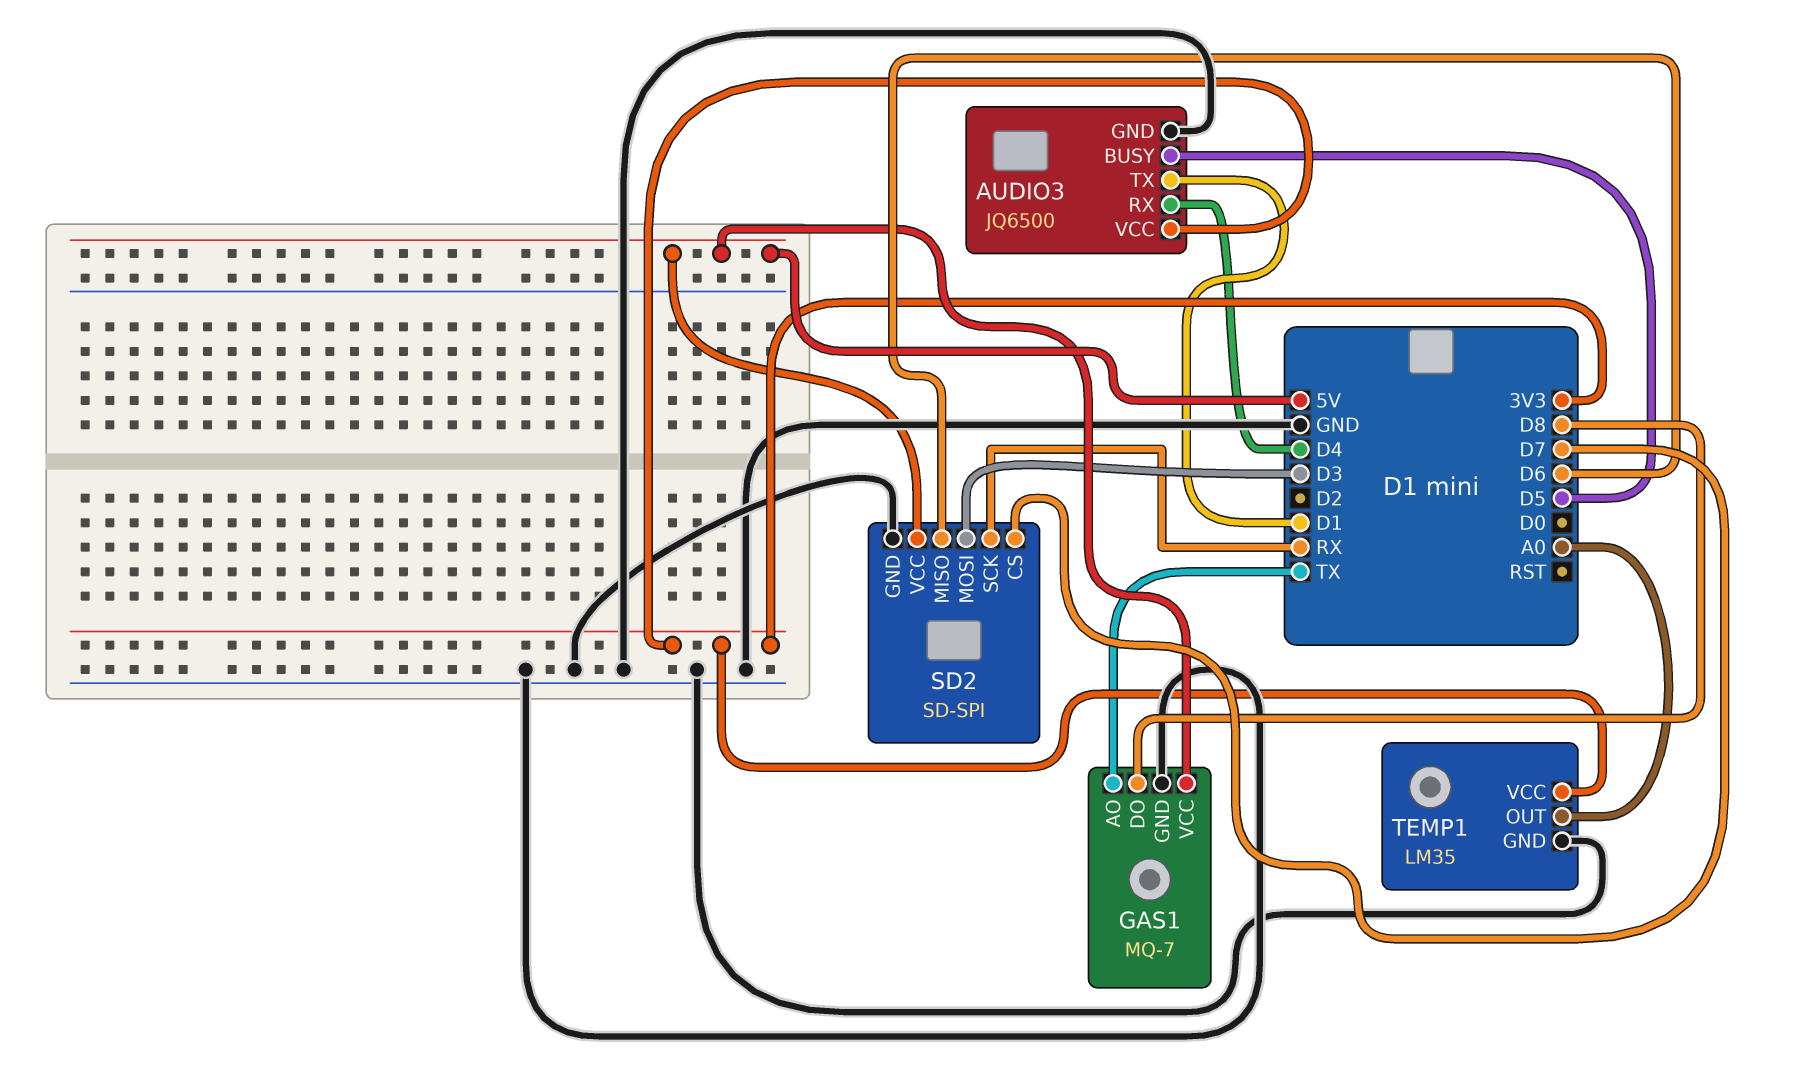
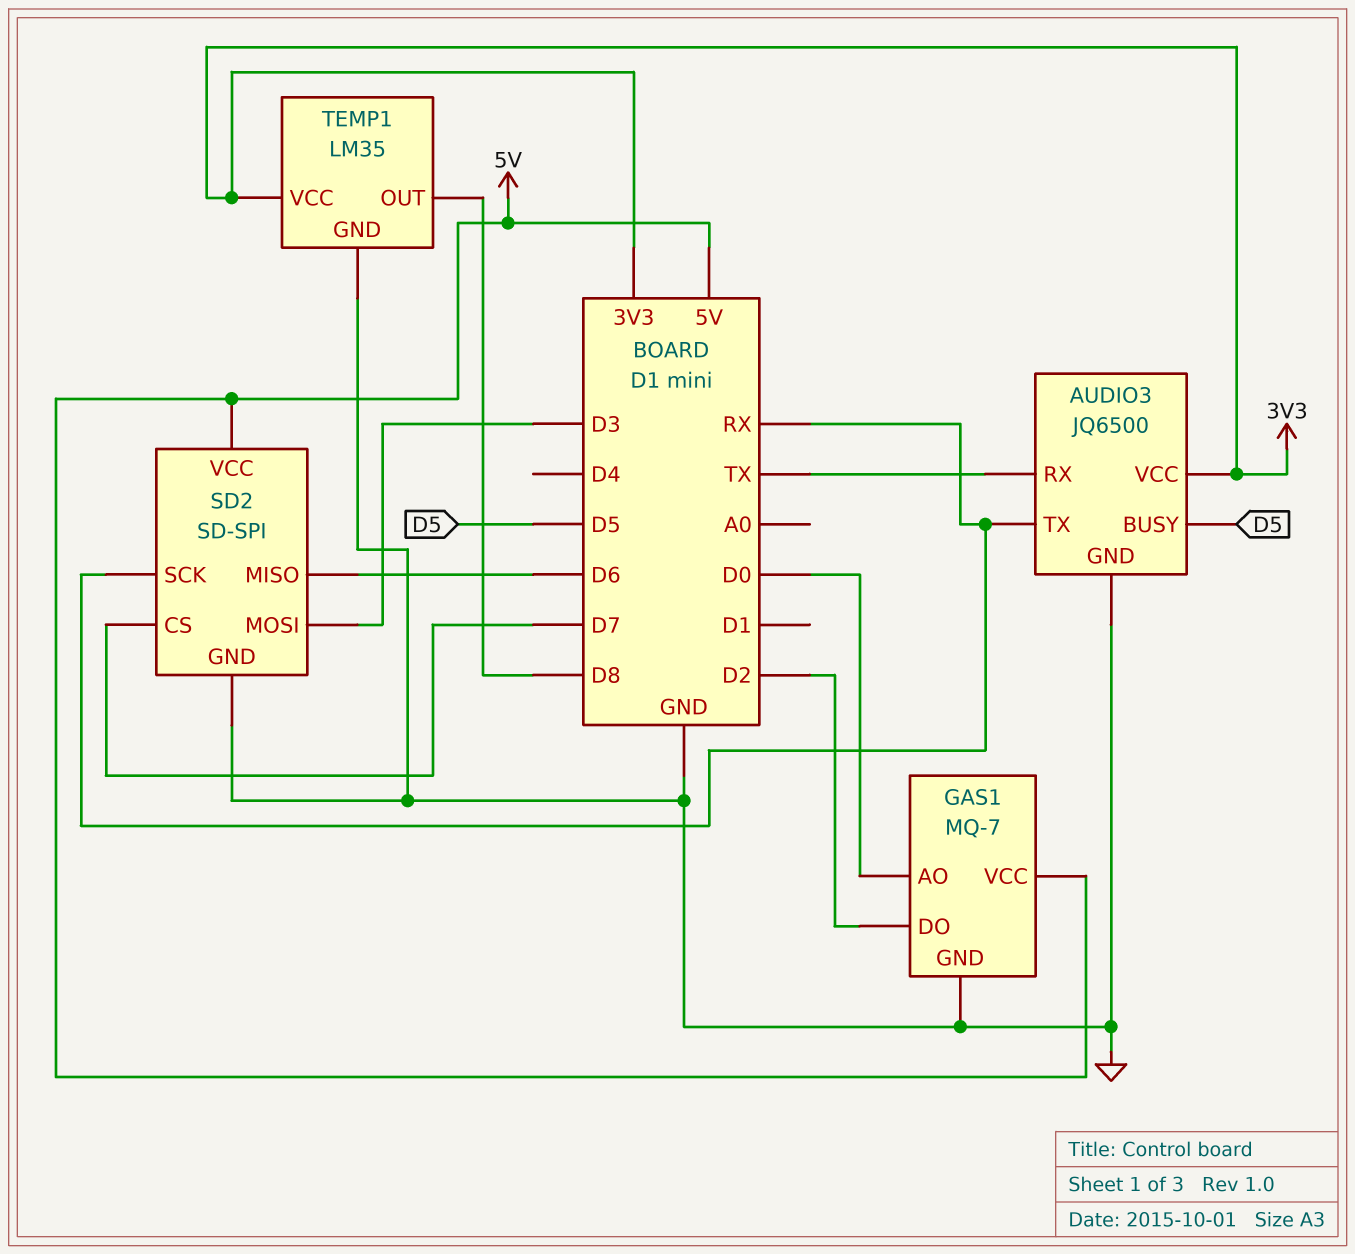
AUDIO3 pin RX: D4 -> TX
AUDIO3 pin TX: D1 -> RX
GAS1 pin AO: TX -> D0
GAS1 pin DO: D8 -> D2
TEMP1 pin OUT: A0 -> D8

